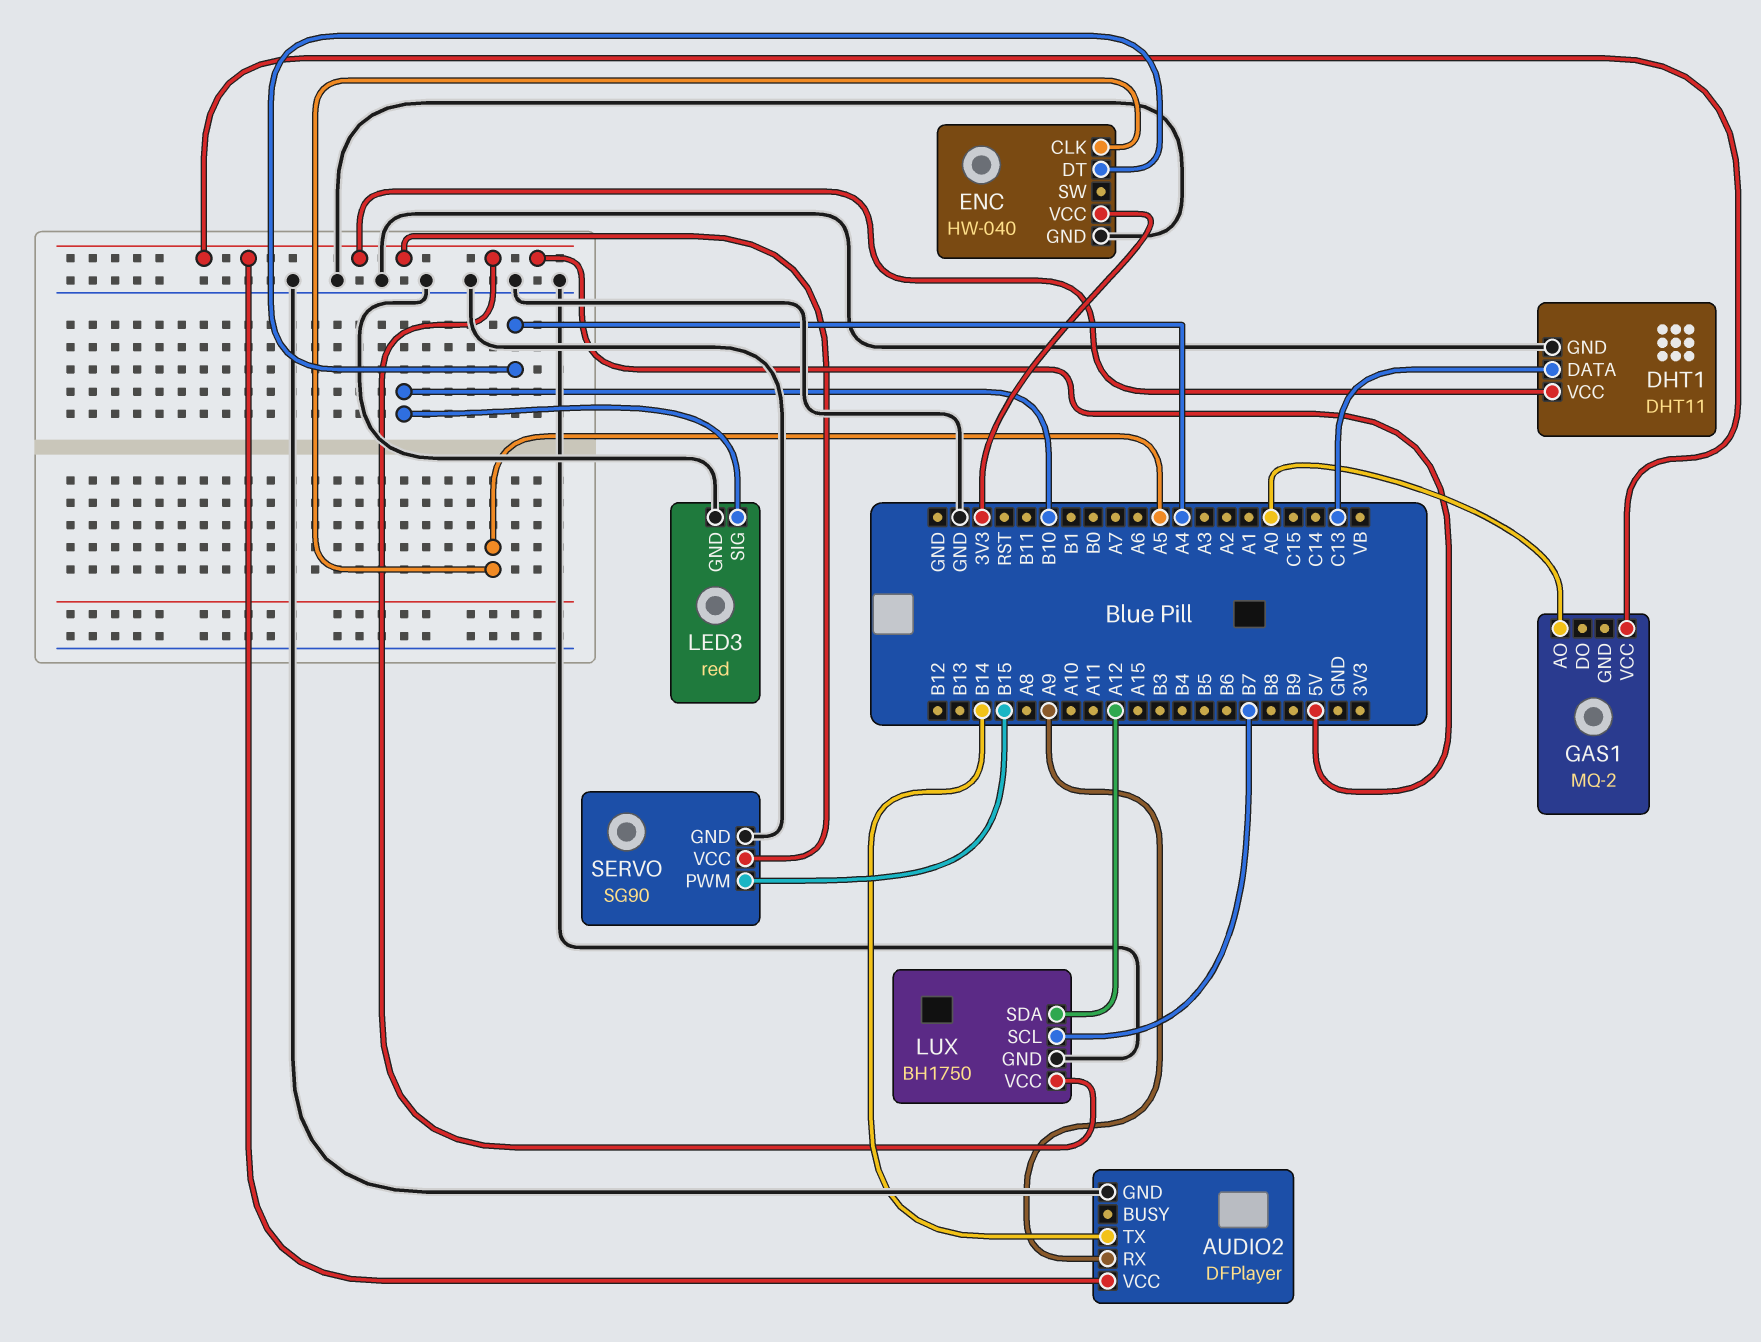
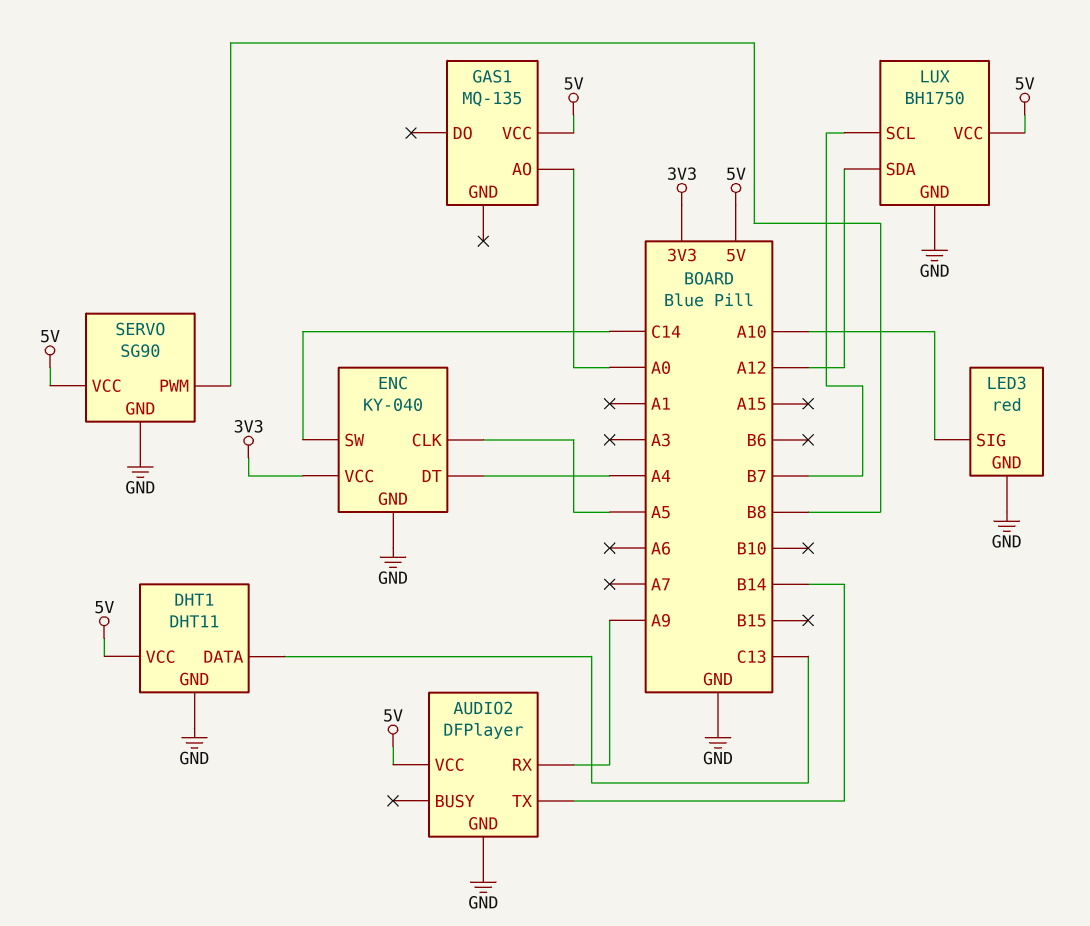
ENC: HW-040 -> KY-040
ENC pin SW: none -> C14
GAS1: MQ-2 -> MQ-135
LED3 pin SIG: B10 -> A10
SERVO pin PWM: B15 -> B8

